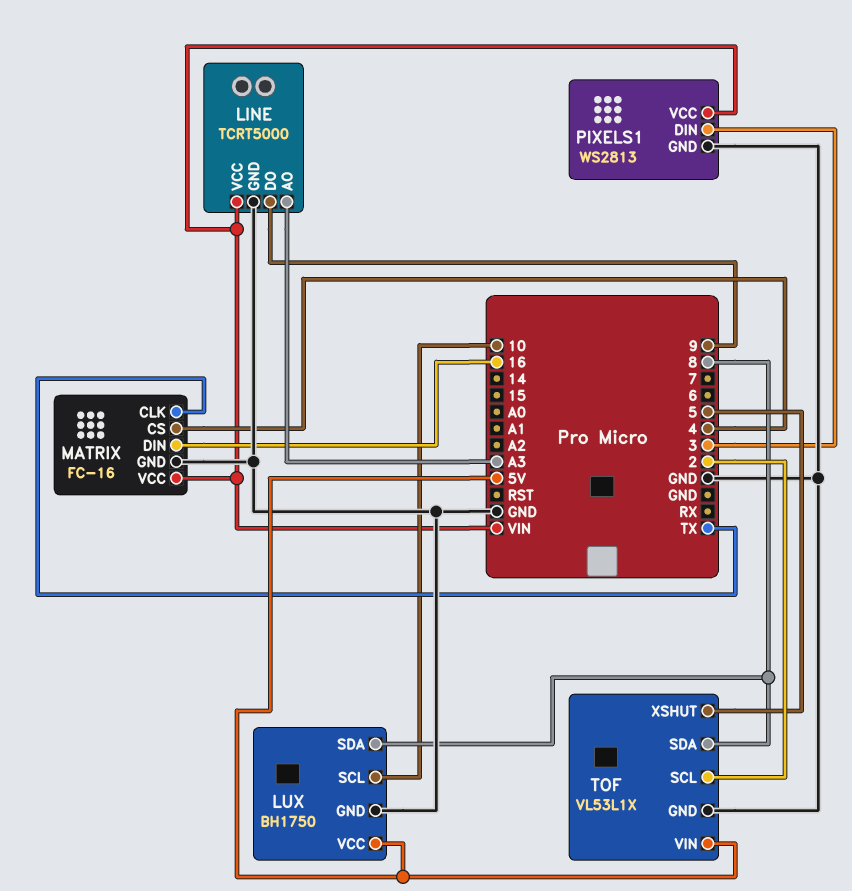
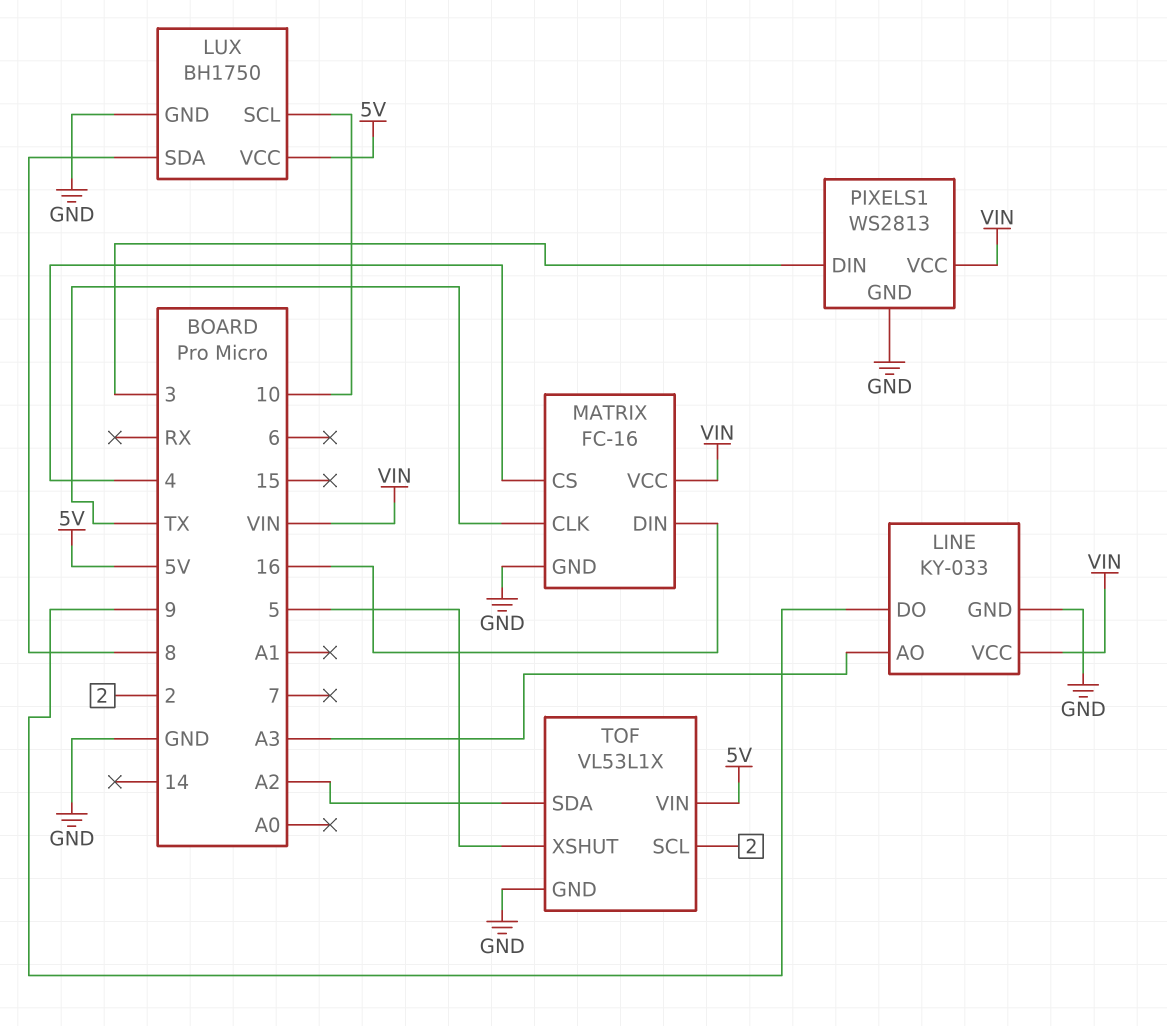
LINE: TCRT5000 -> KY-033
TOF pin SDA: 8 -> A2

